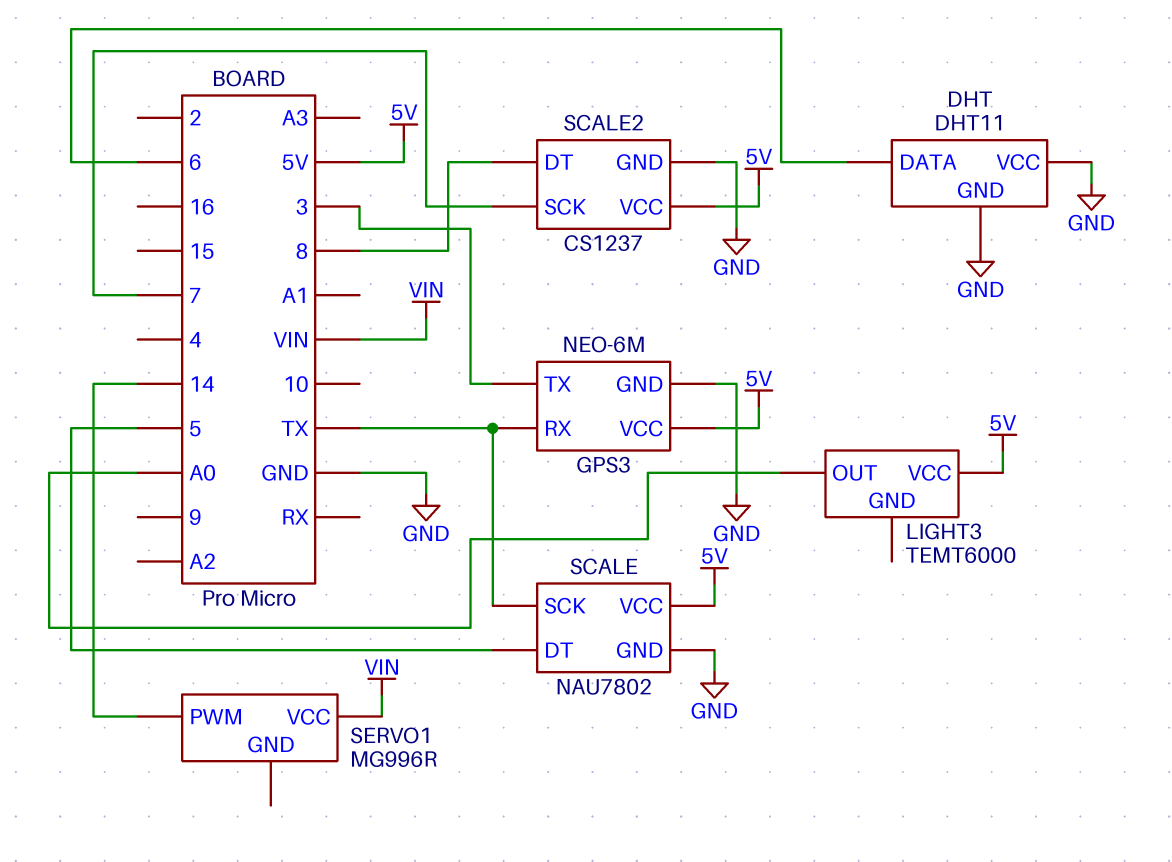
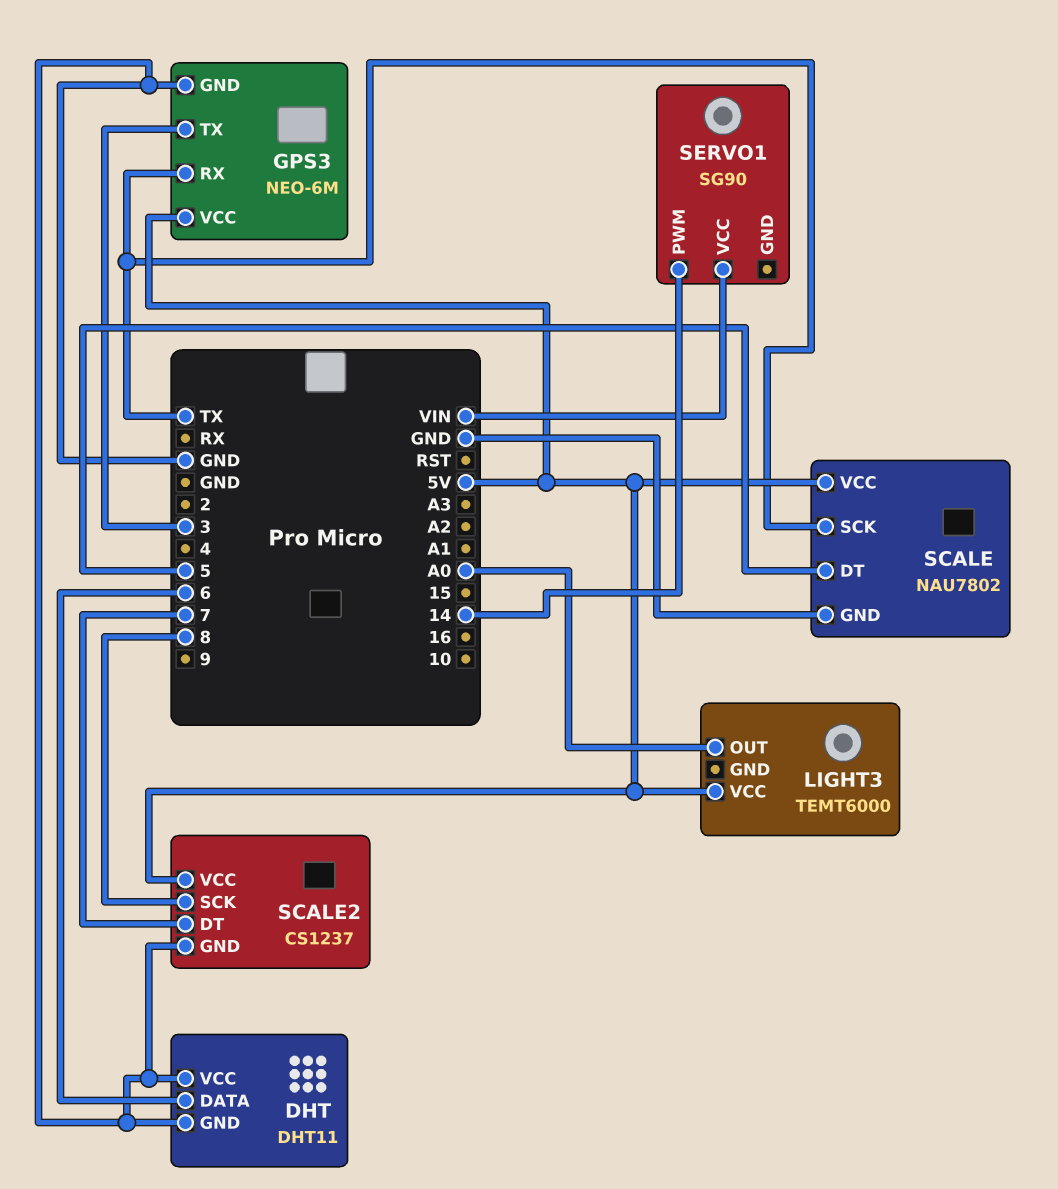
SCALE2 pin DT: 8 -> 7
SCALE2 pin SCK: 7 -> 8
SERVO1: MG996R -> SG90

